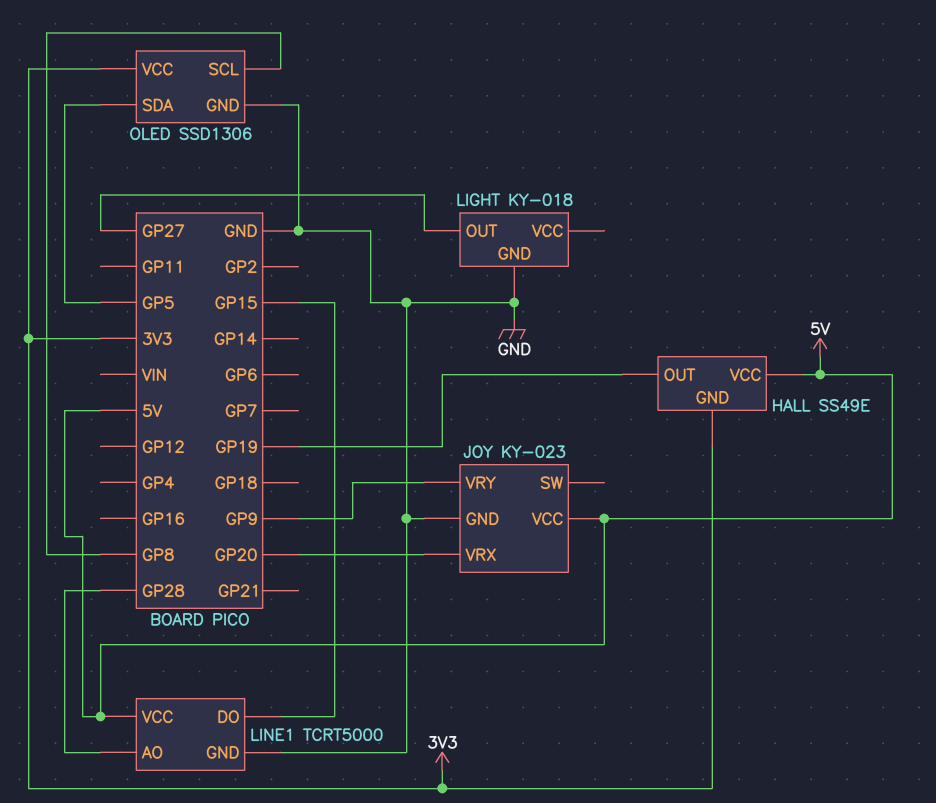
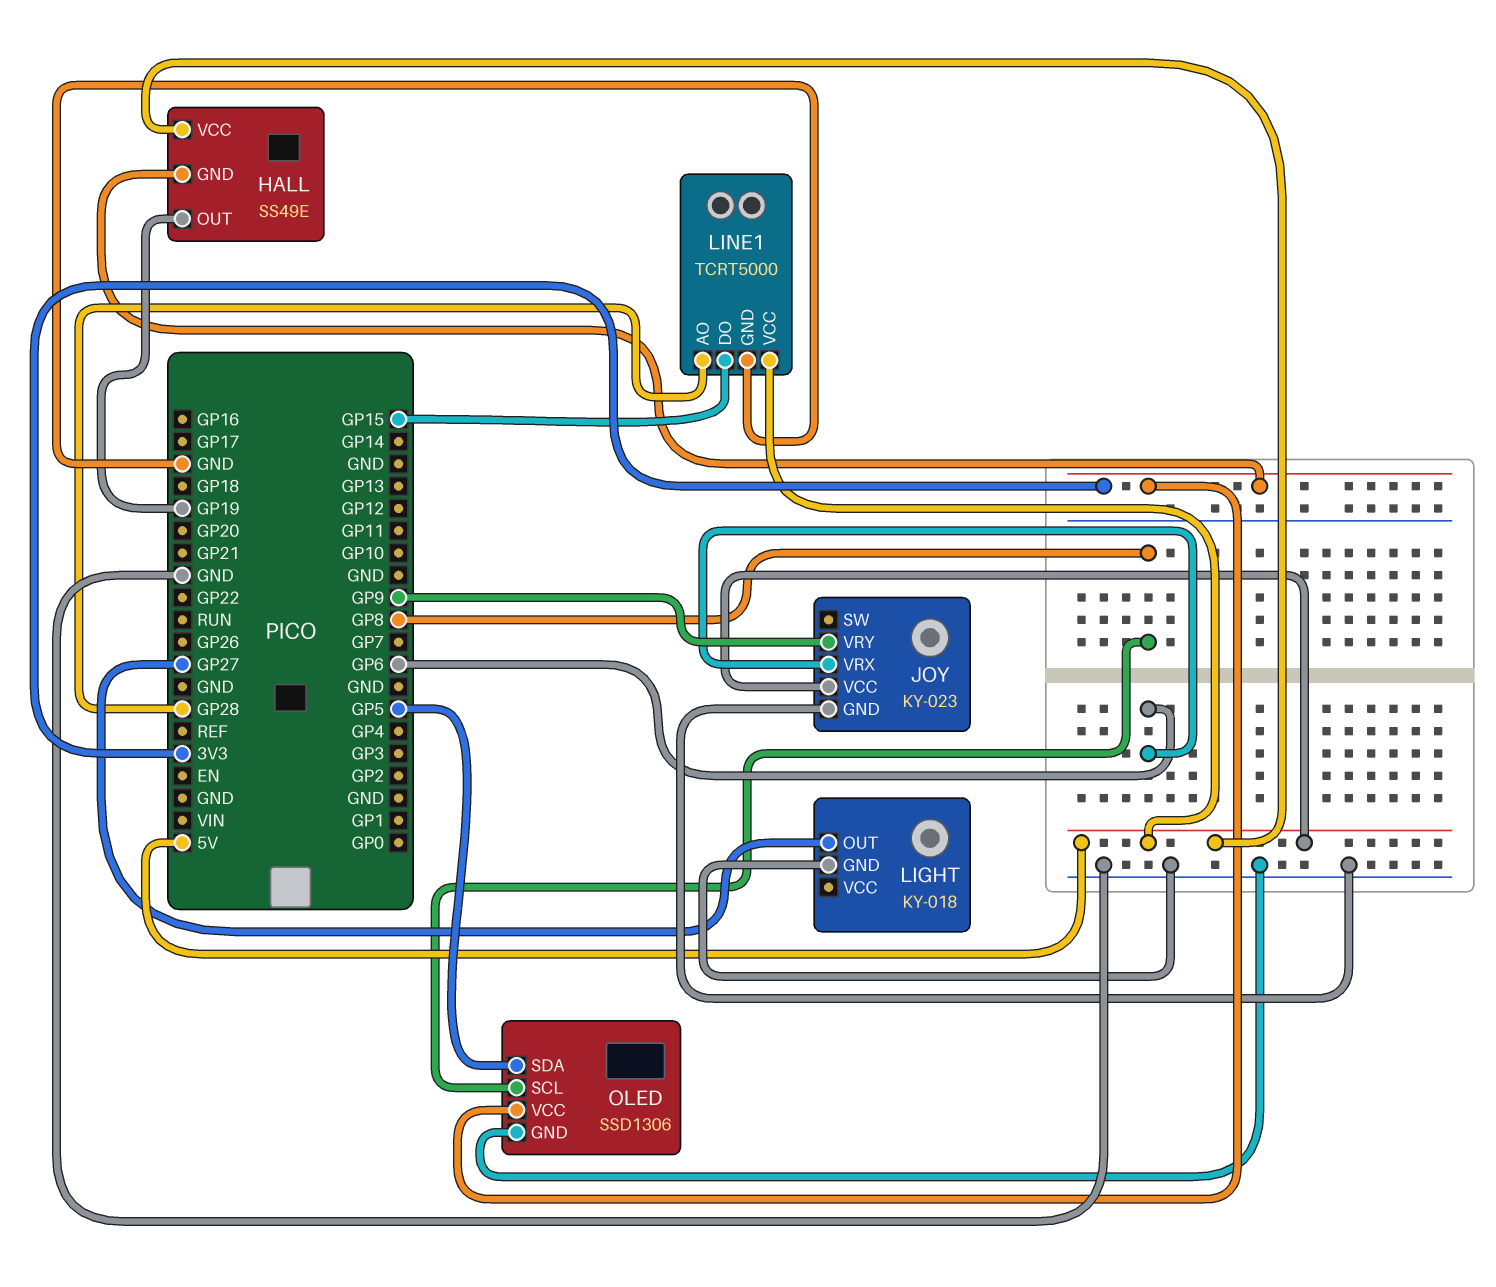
JOY pin VRX: GP20 -> GP6

